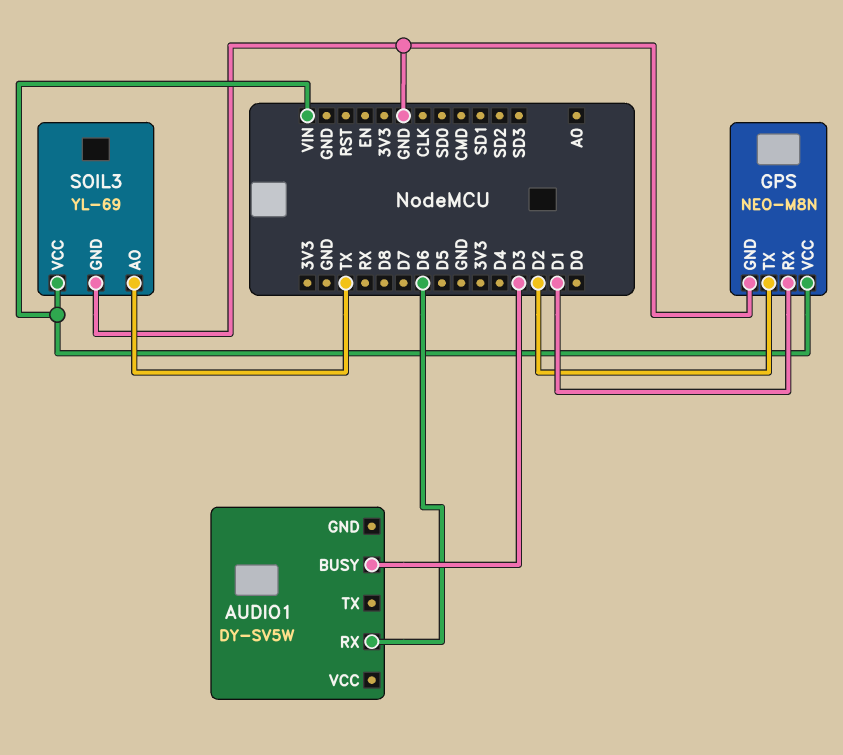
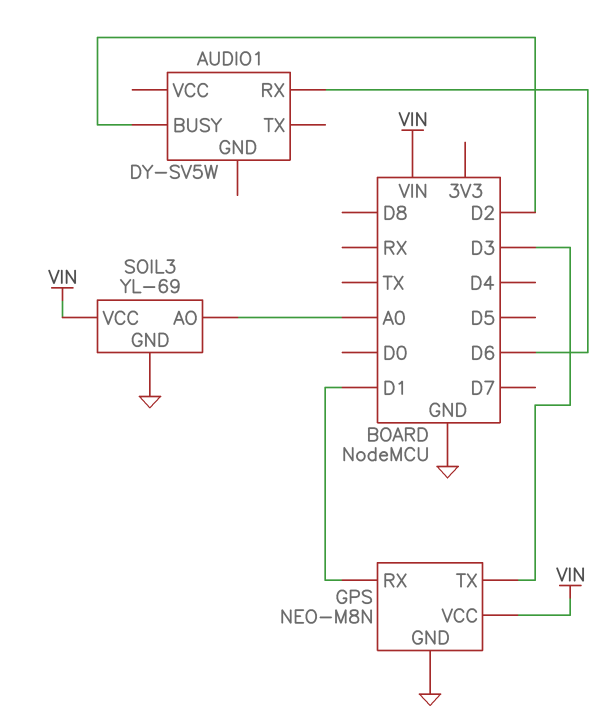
AUDIO1 pin BUSY: D3 -> D2
GPS pin TX: D2 -> D3
SOIL3 pin AO: TX -> A0

